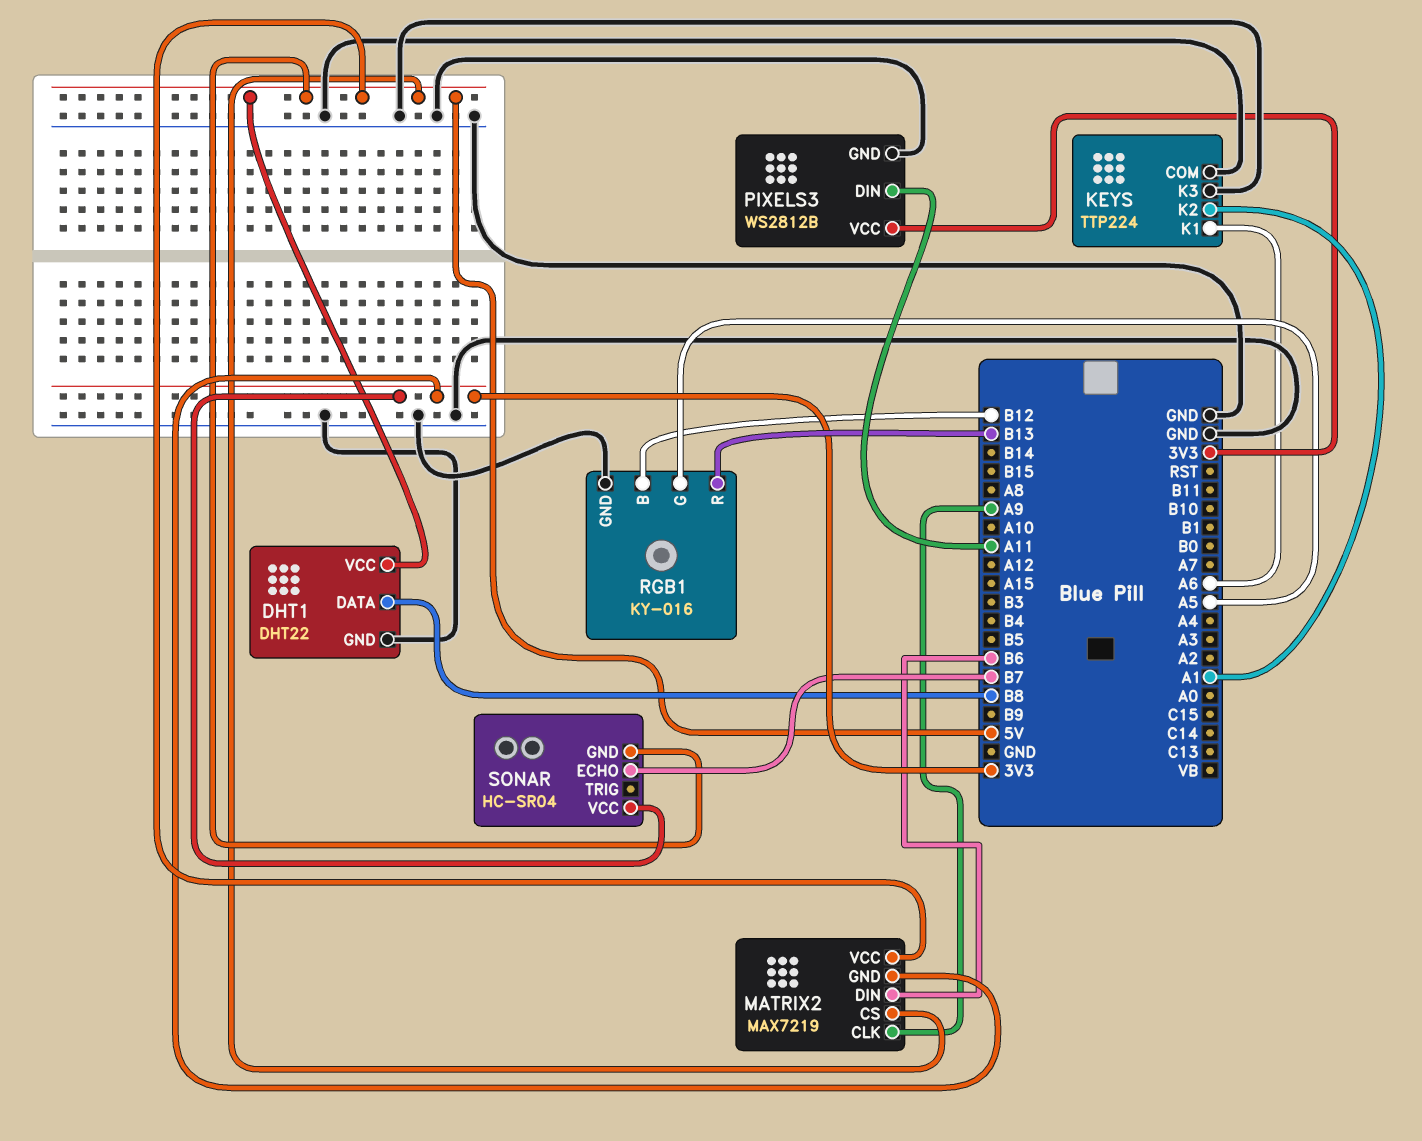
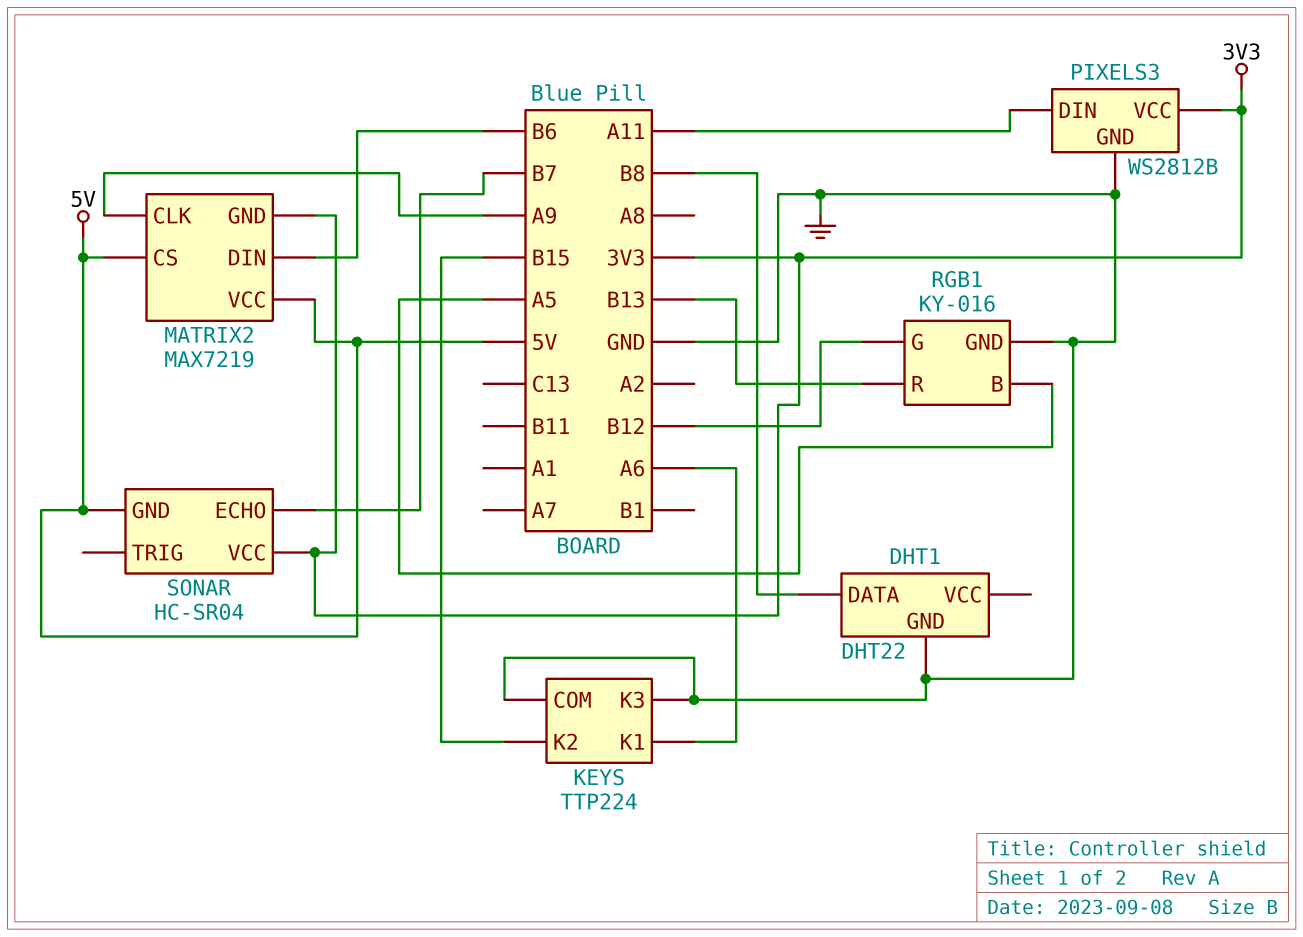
DHT1 pin VCC: 5V -> none
KEYS pin K2: A1 -> B15
RGB1 pin B: B12 -> A5
RGB1 pin G: A5 -> B12

